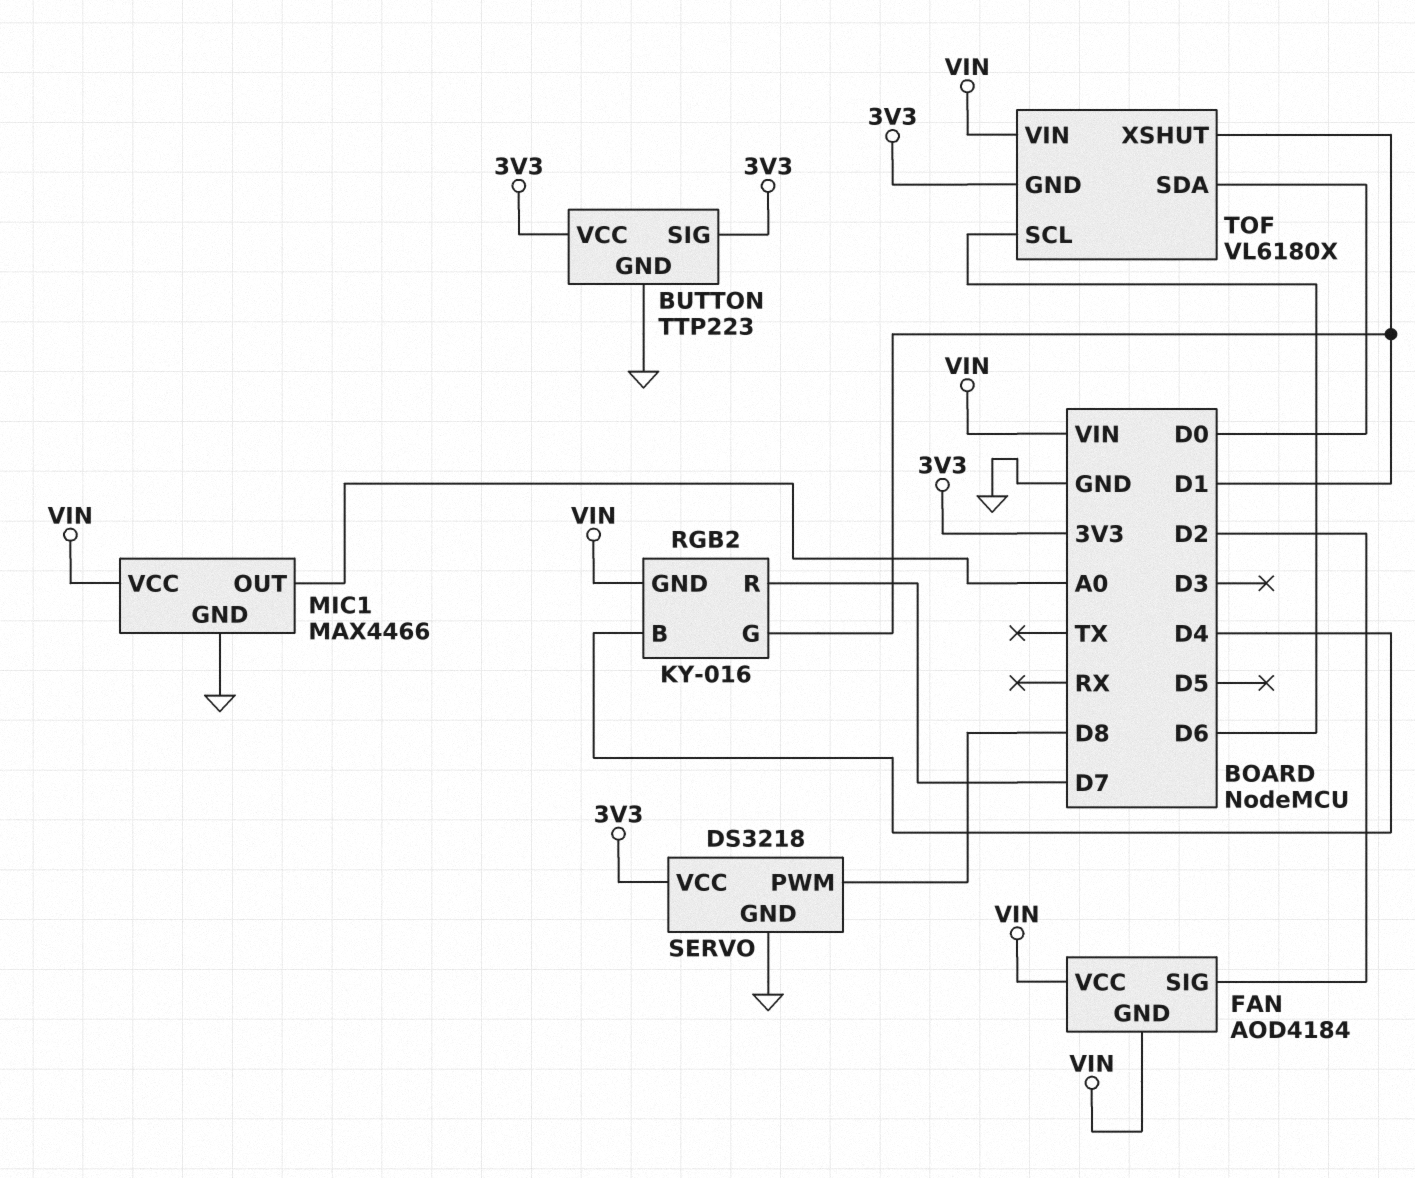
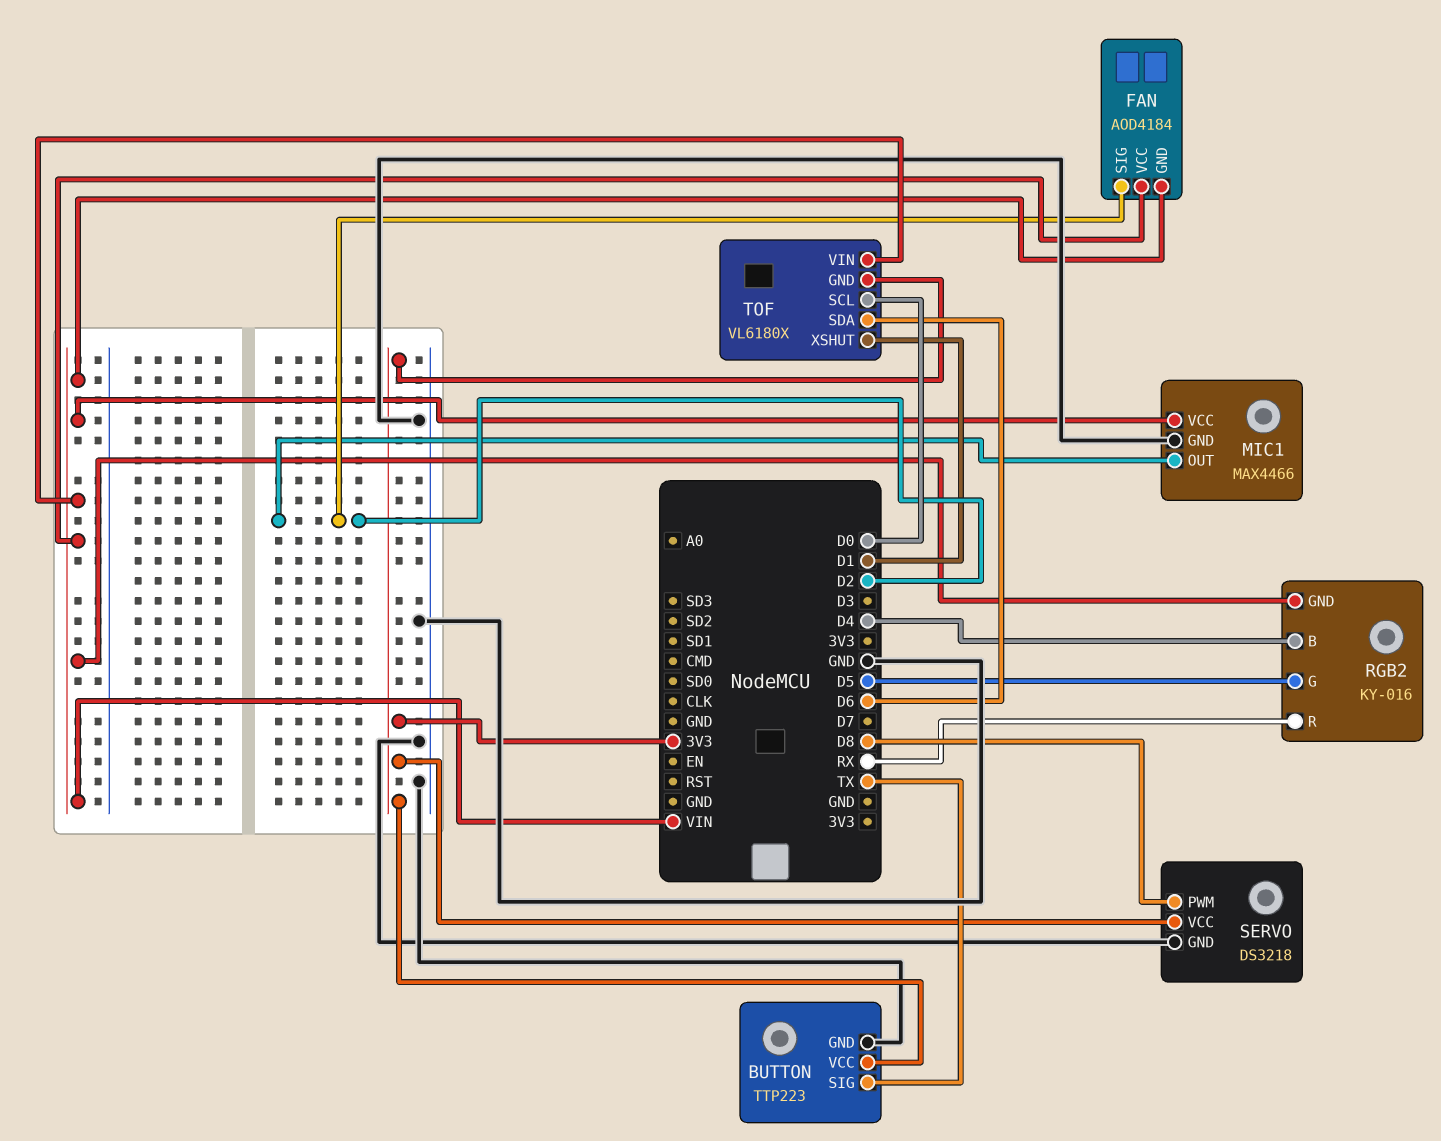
BUTTON pin SIG: 3V3 -> TX
MIC1 pin OUT: A0 -> D2
RGB2 pin G: D1 -> D5
RGB2 pin R: D7 -> RX
TOF pin SCL: D6 -> D0
TOF pin SDA: D0 -> D6

